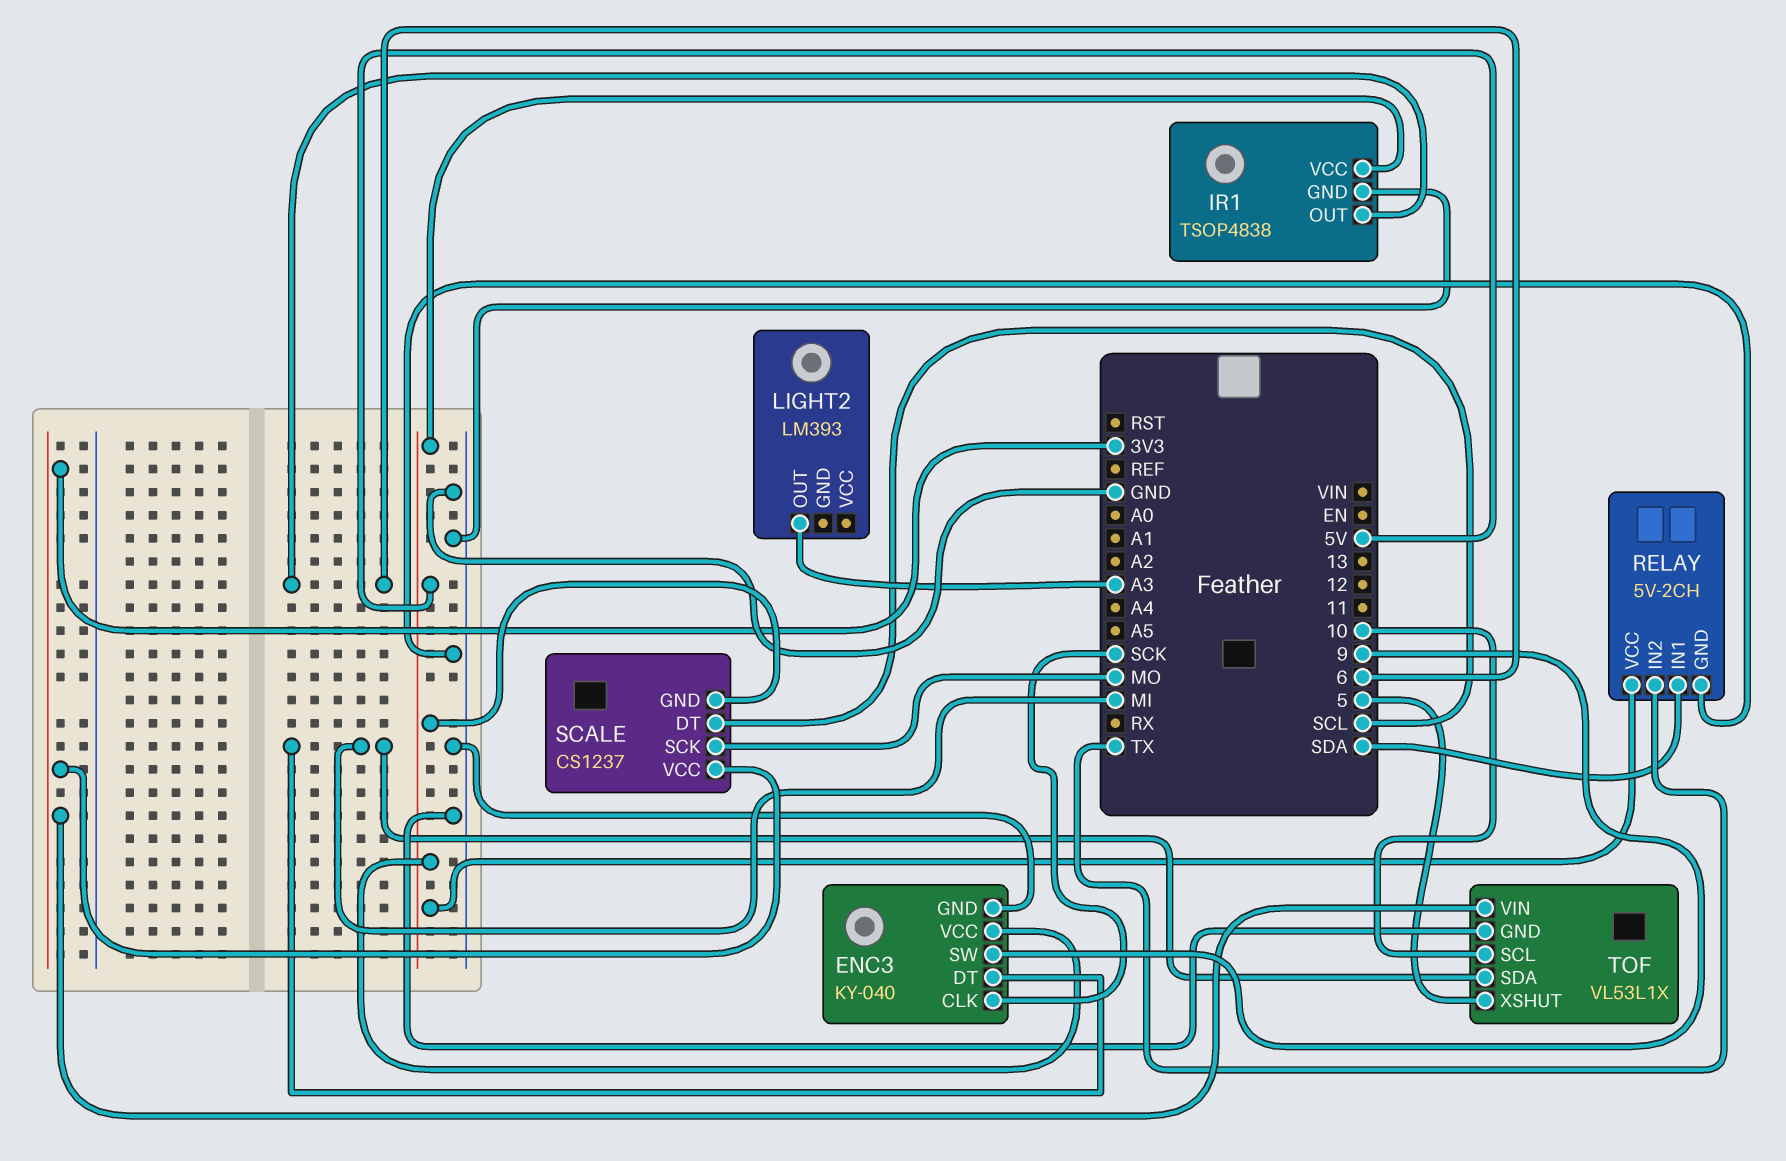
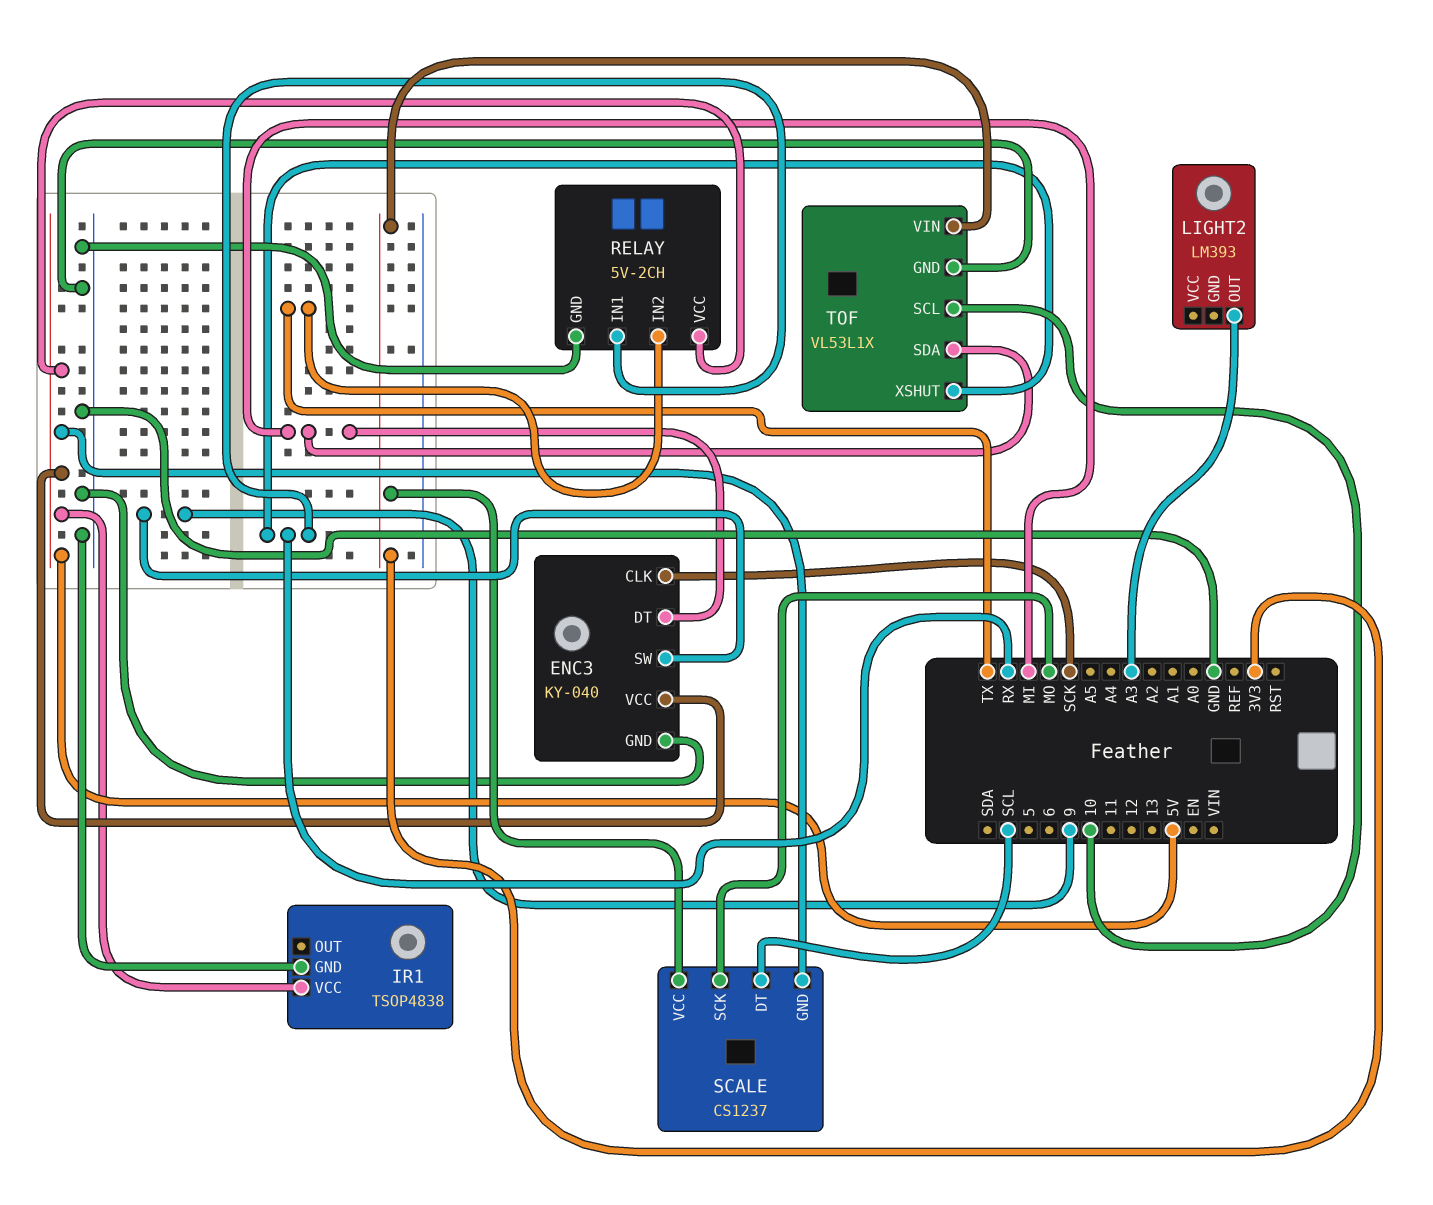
IR1 pin OUT: 6 -> none
RELAY pin IN1: SDA -> RX
TOF pin XSHUT: 5 -> RX

